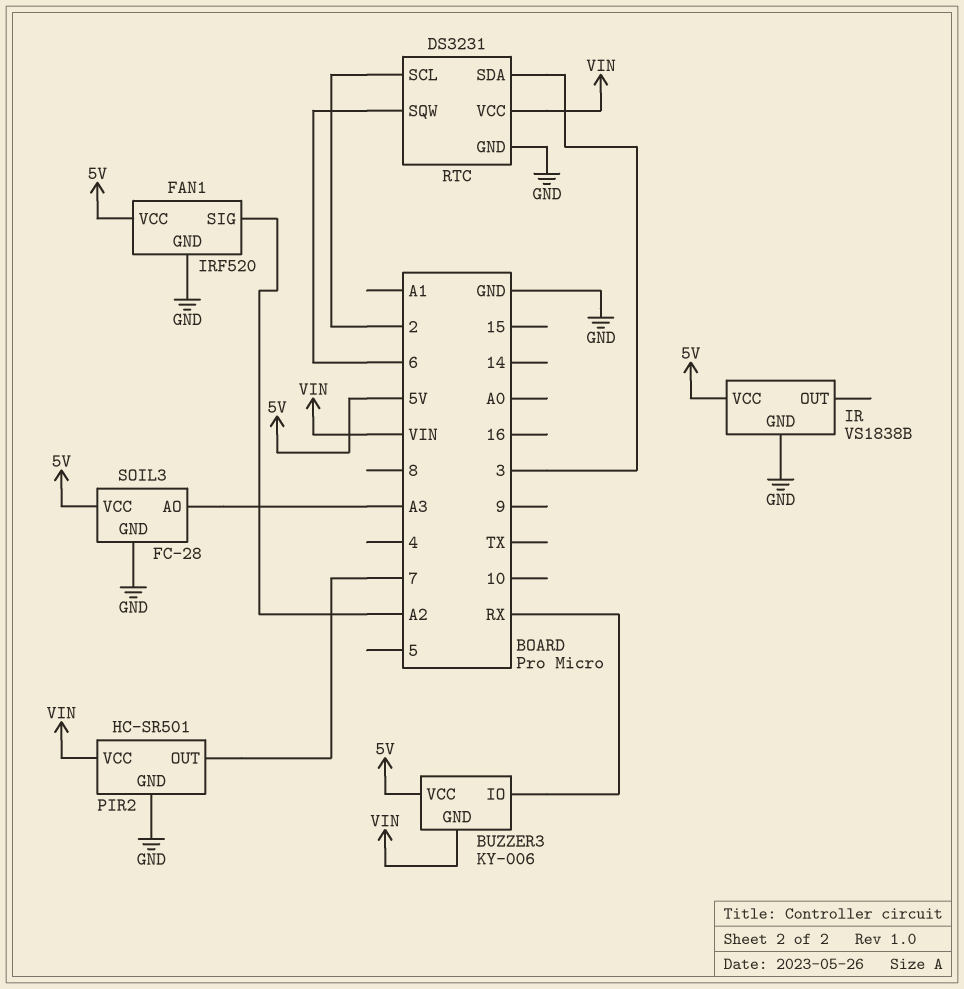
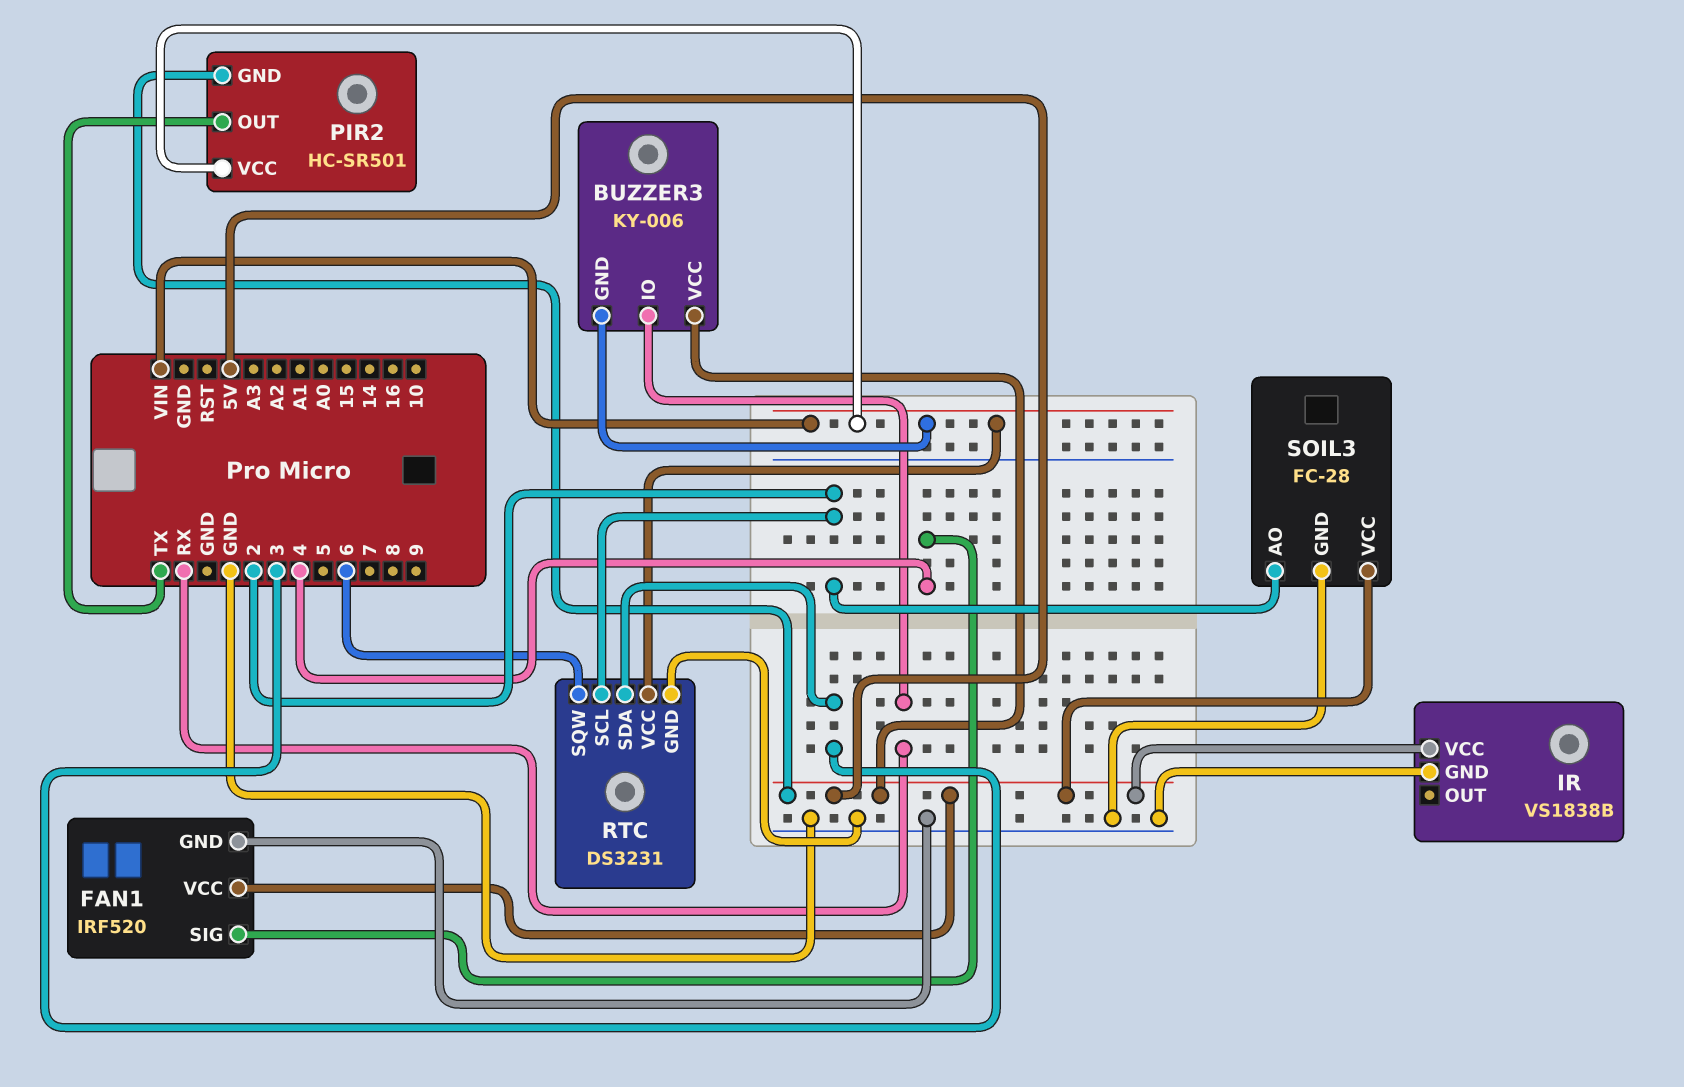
FAN1 pin SIG: A2 -> 4
PIR2 pin GND: GND -> 5V
PIR2 pin OUT: 7 -> TX
SOIL3 pin AO: A3 -> 2

